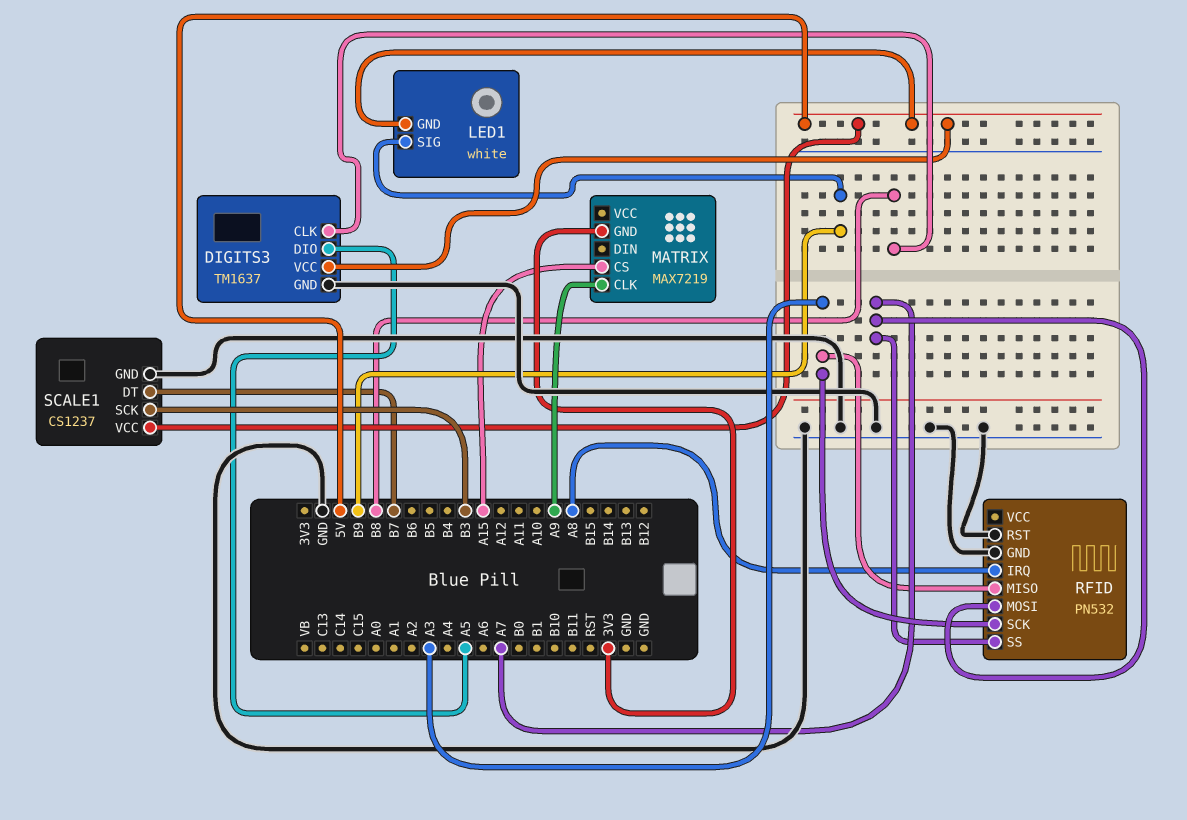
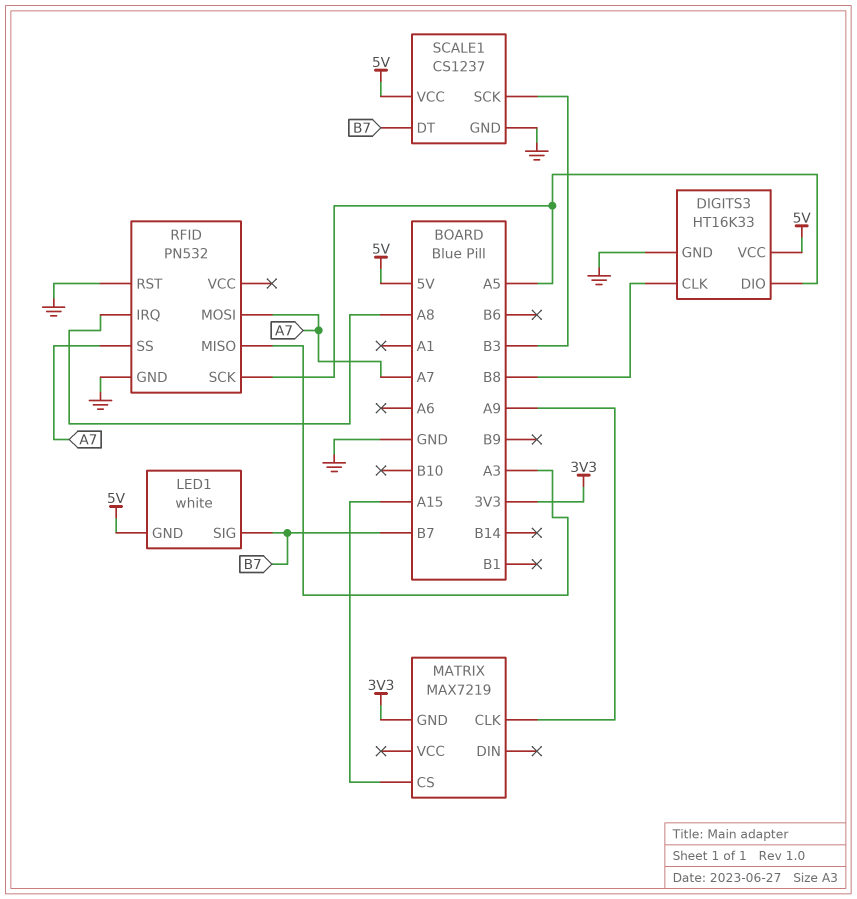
DIGITS3: TM1637 -> HT16K33
LED1 pin SIG: B9 -> B7
RFID pin SCK: A3 -> A5

